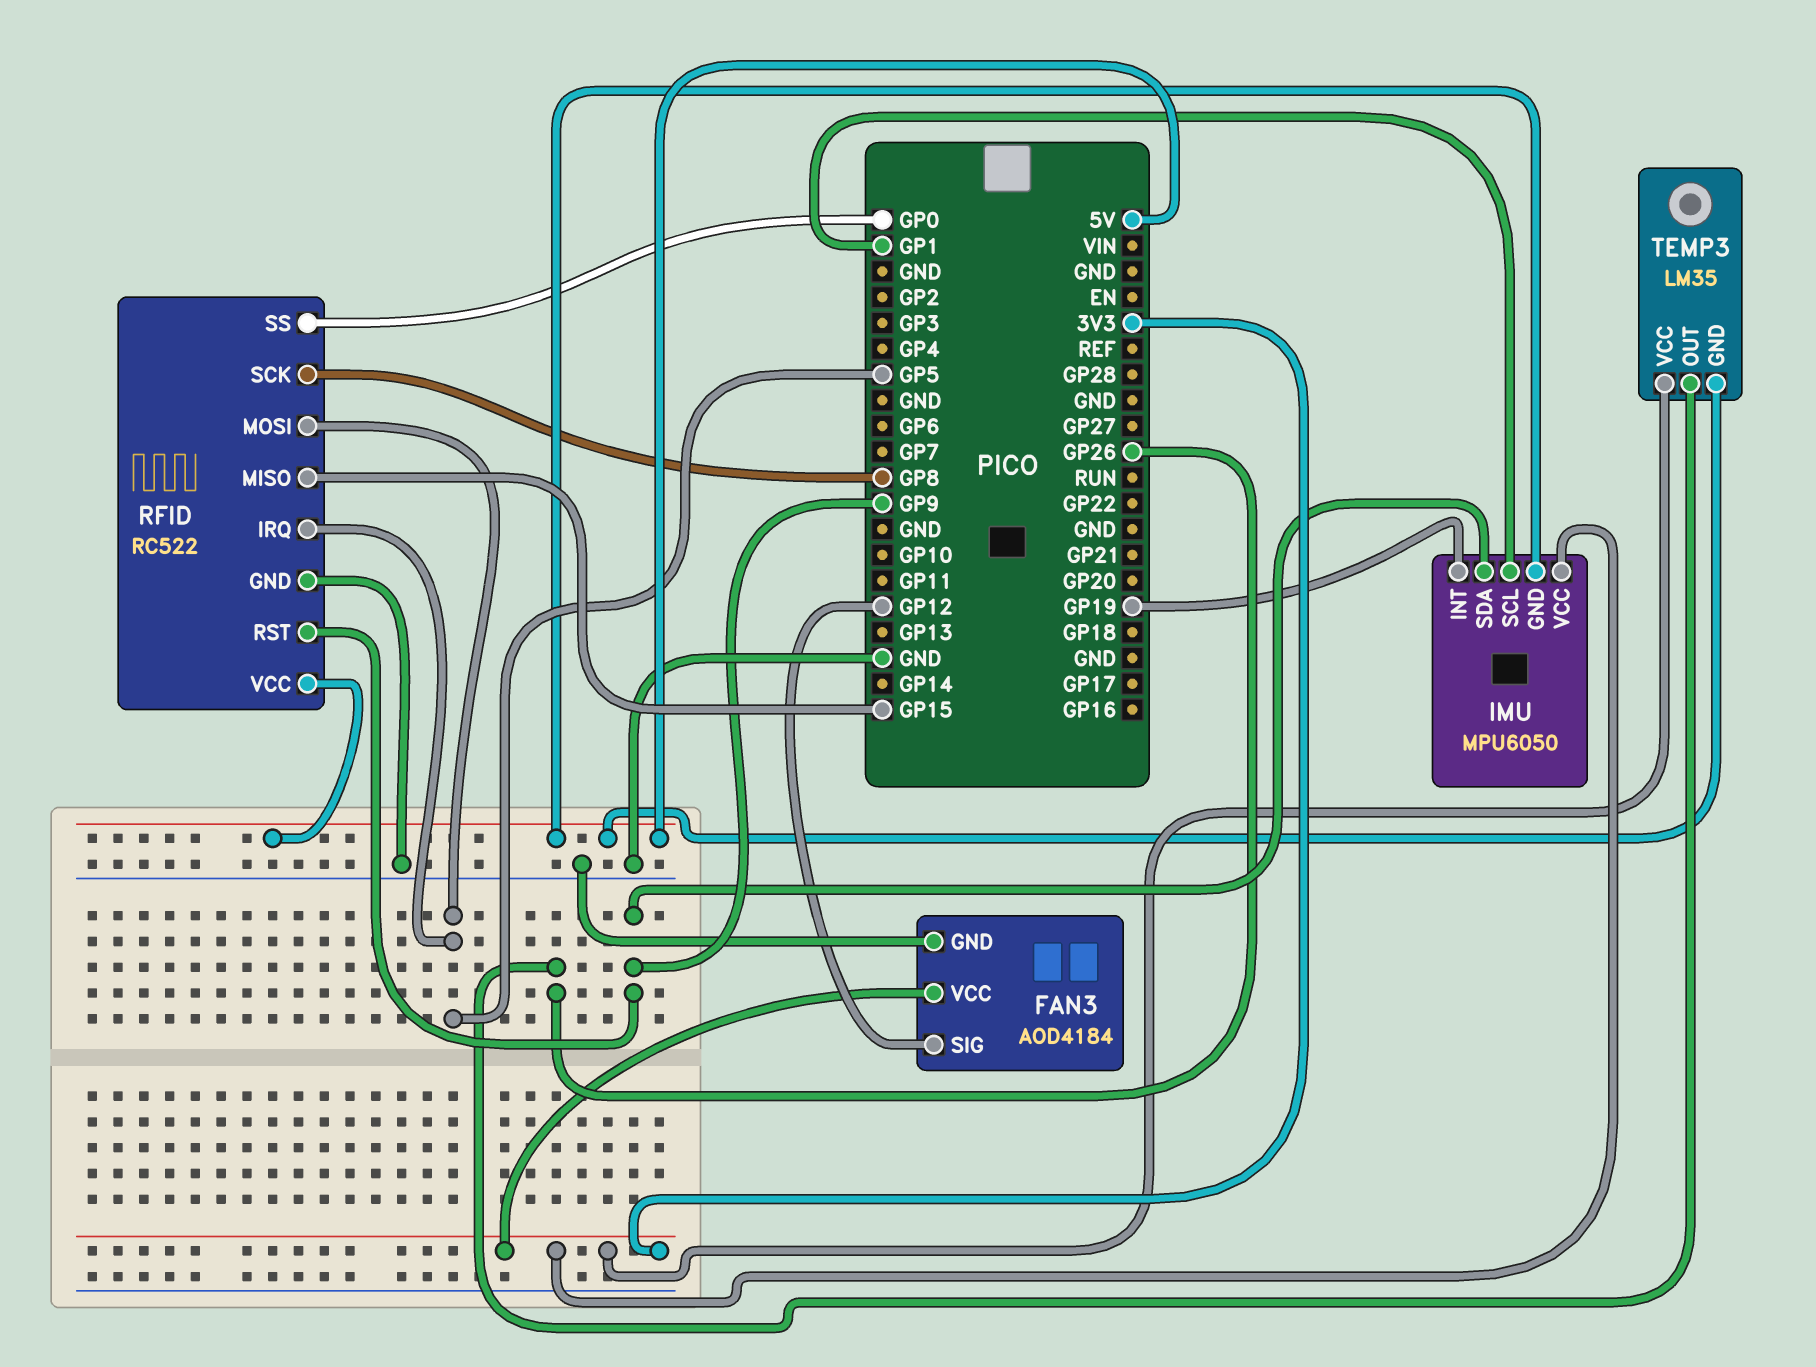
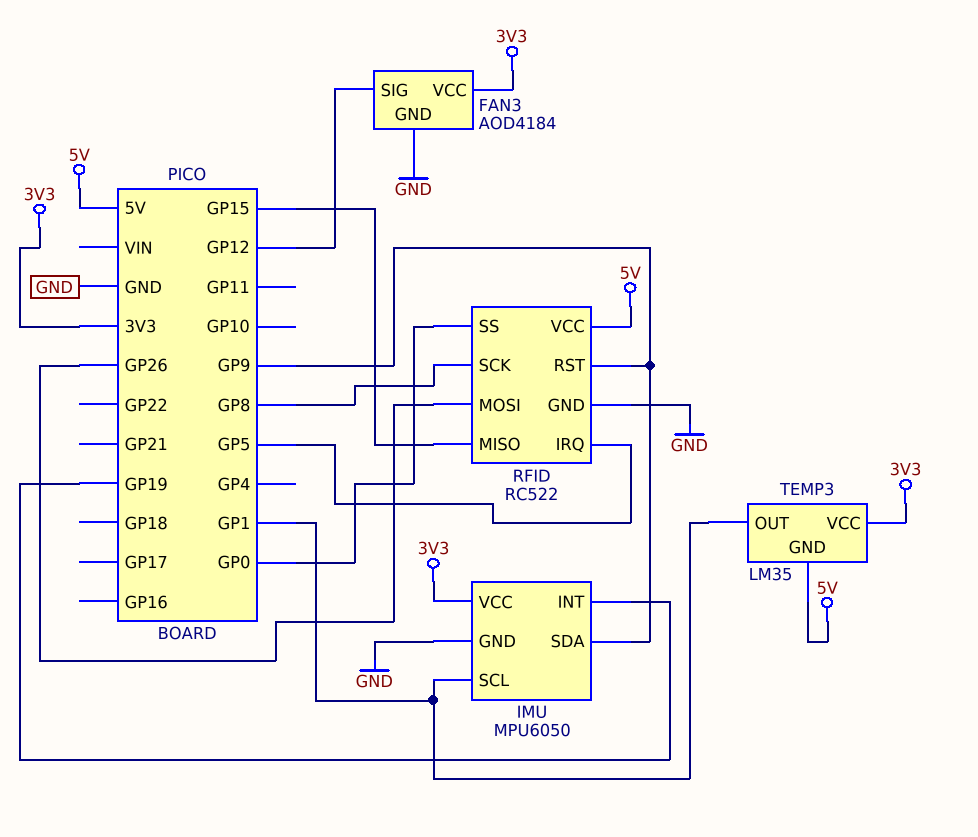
IMU pin GND: 5V -> GND
RFID pin MOSI: GP5 -> GP26
TEMP3 pin OUT: GP26 -> GP1

